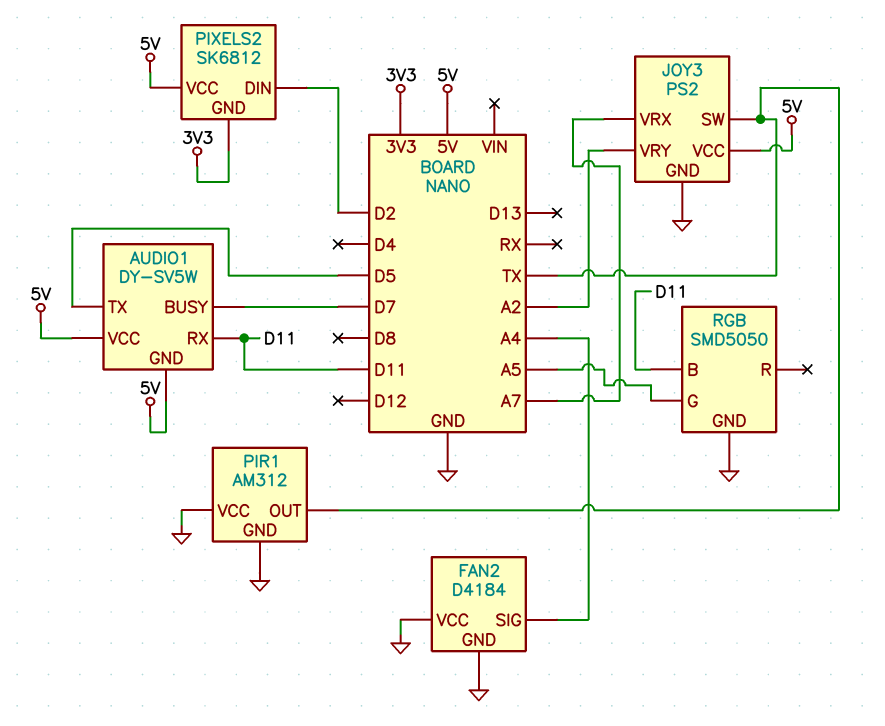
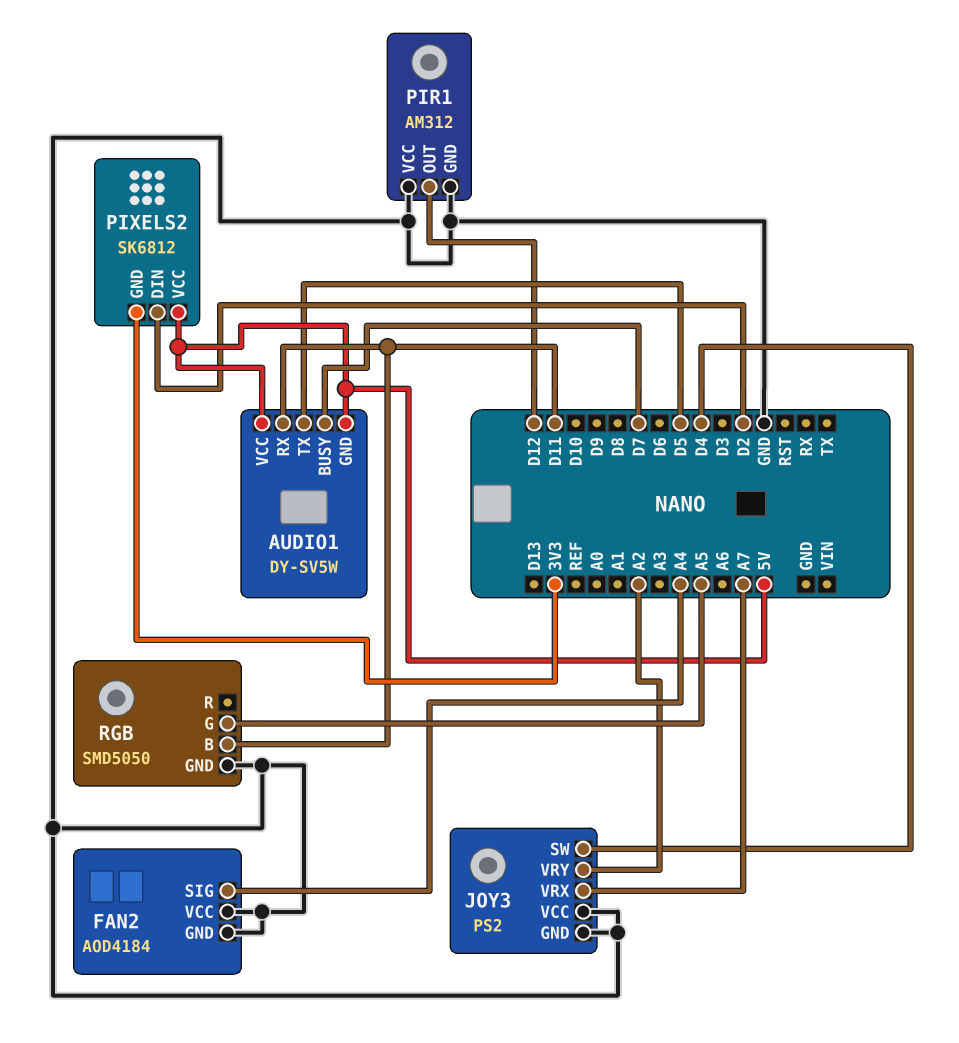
FAN2: D4184 -> AOD4184
JOY3 pin SW: TX -> D4
JOY3 pin VCC: 5V -> GND
PIR1 pin OUT: TX -> D12

